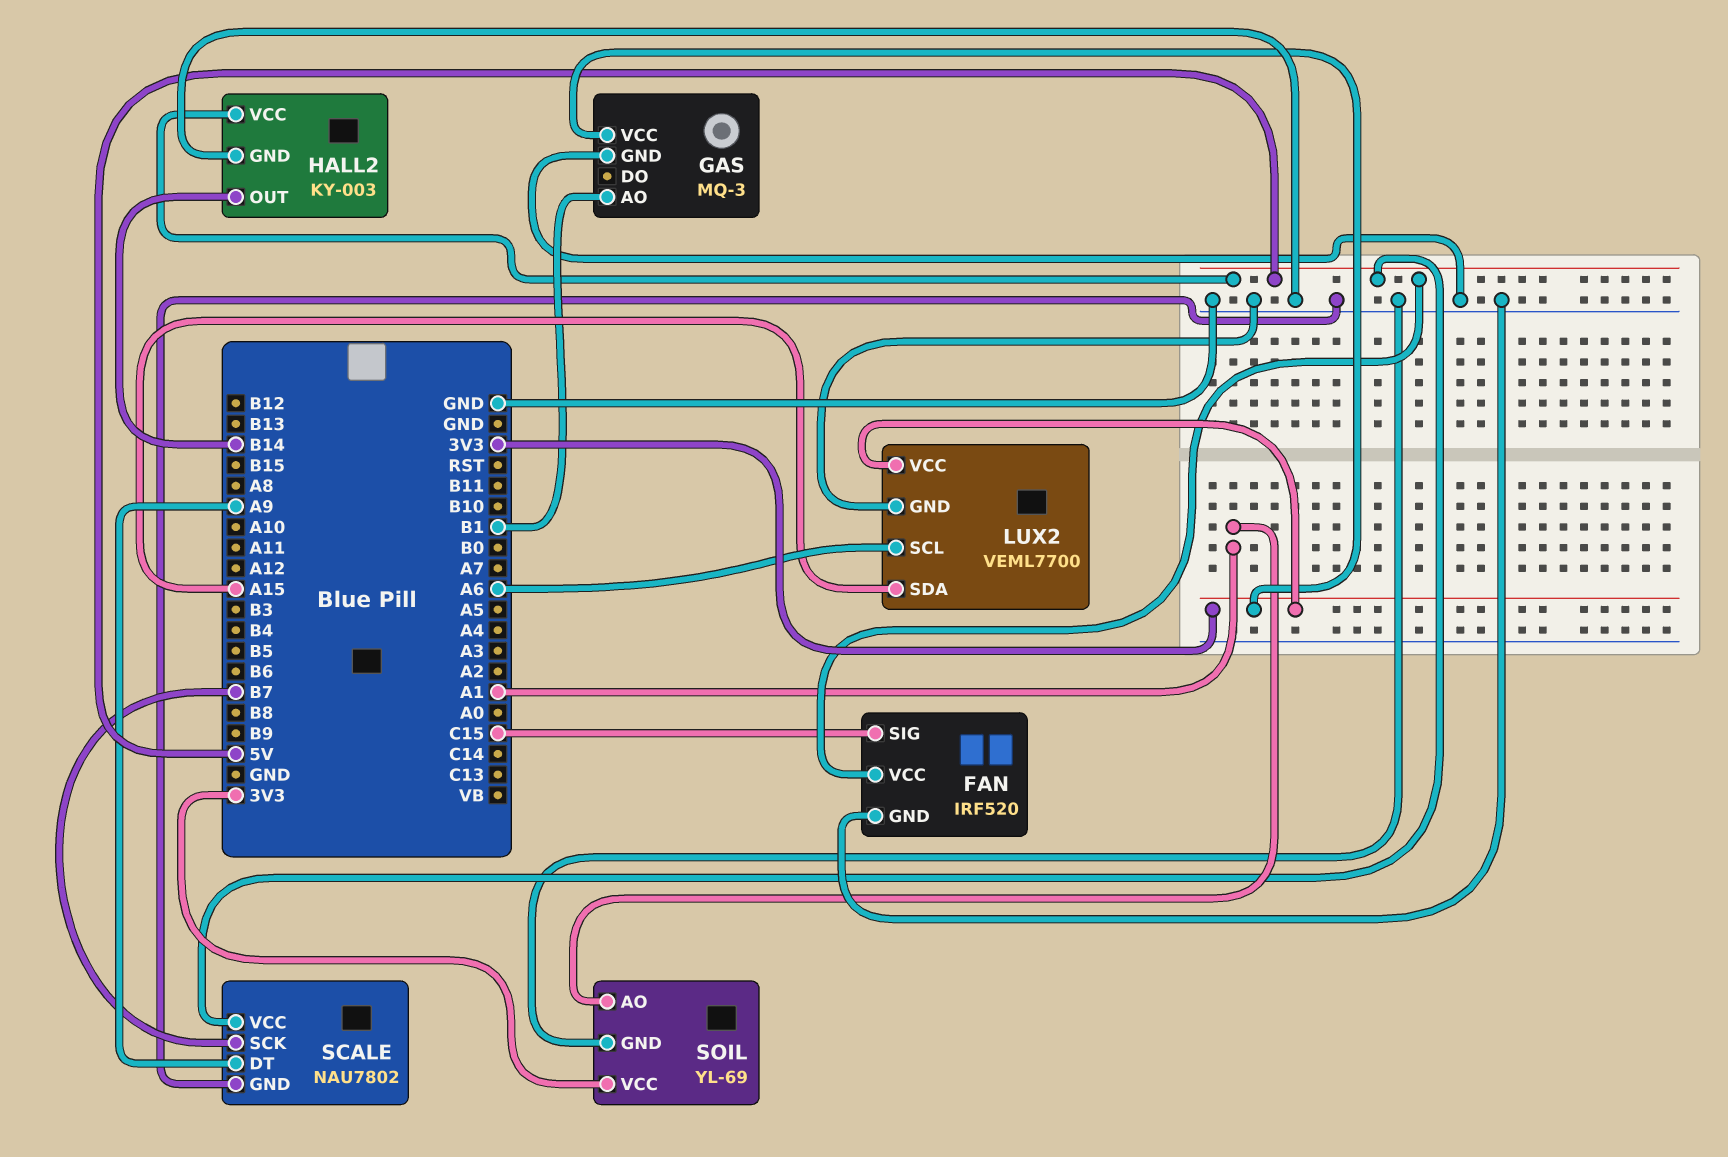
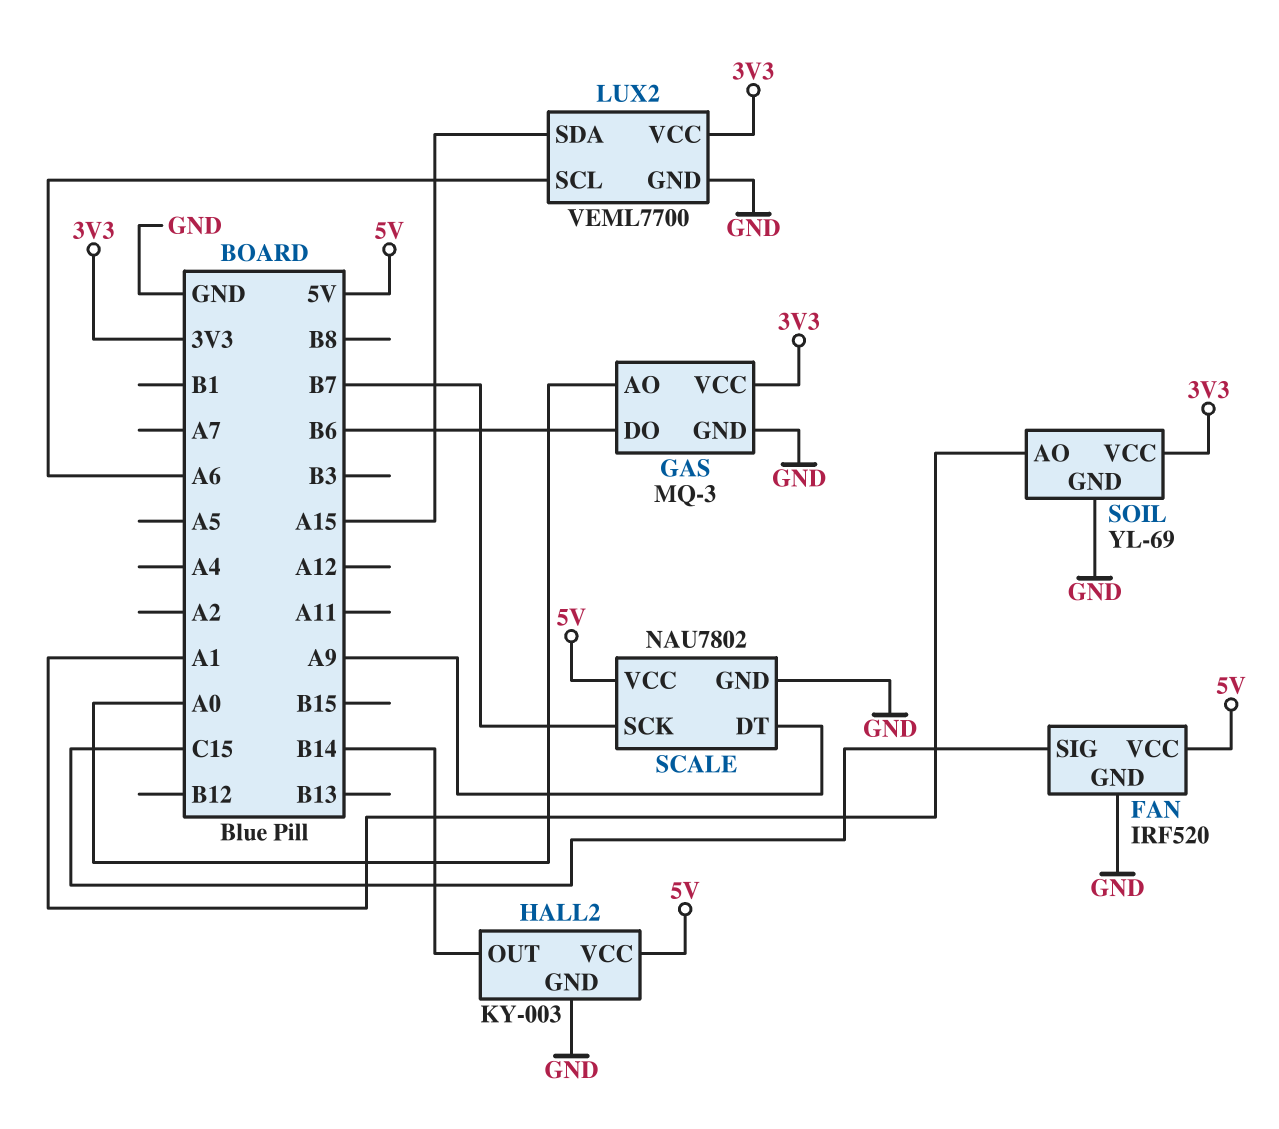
GAS pin AO: B1 -> A0
GAS pin DO: none -> B6

